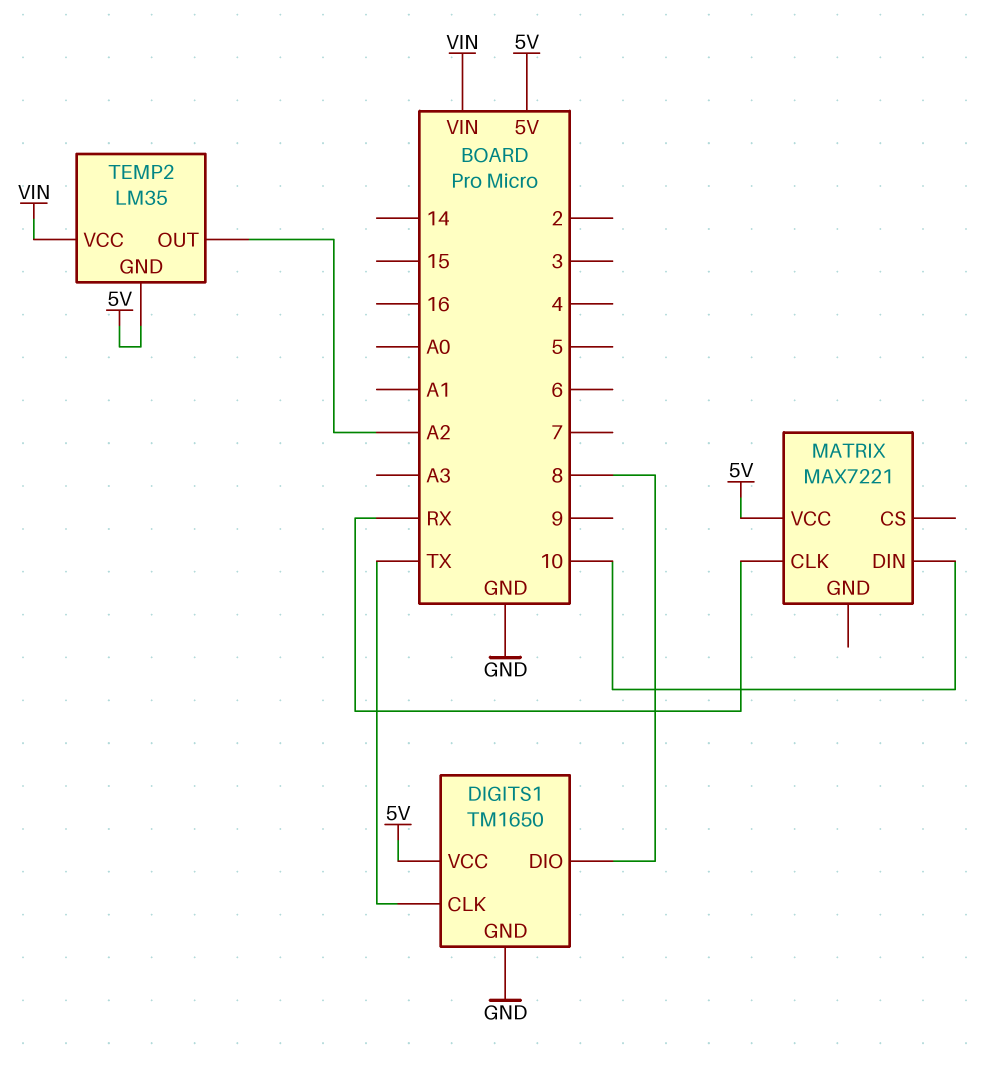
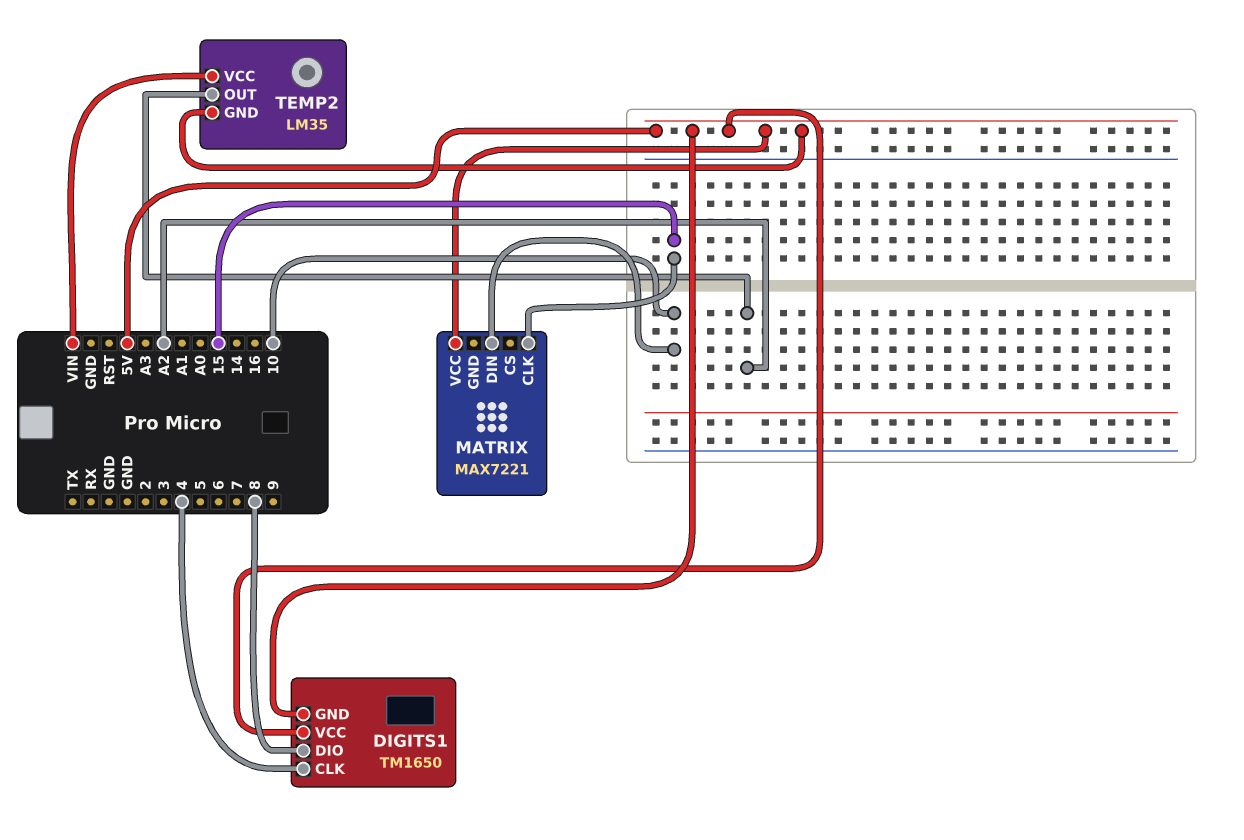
DIGITS1 pin CLK: TX -> 4
DIGITS1 pin GND: GND -> 5V
MATRIX pin CLK: RX -> 15

